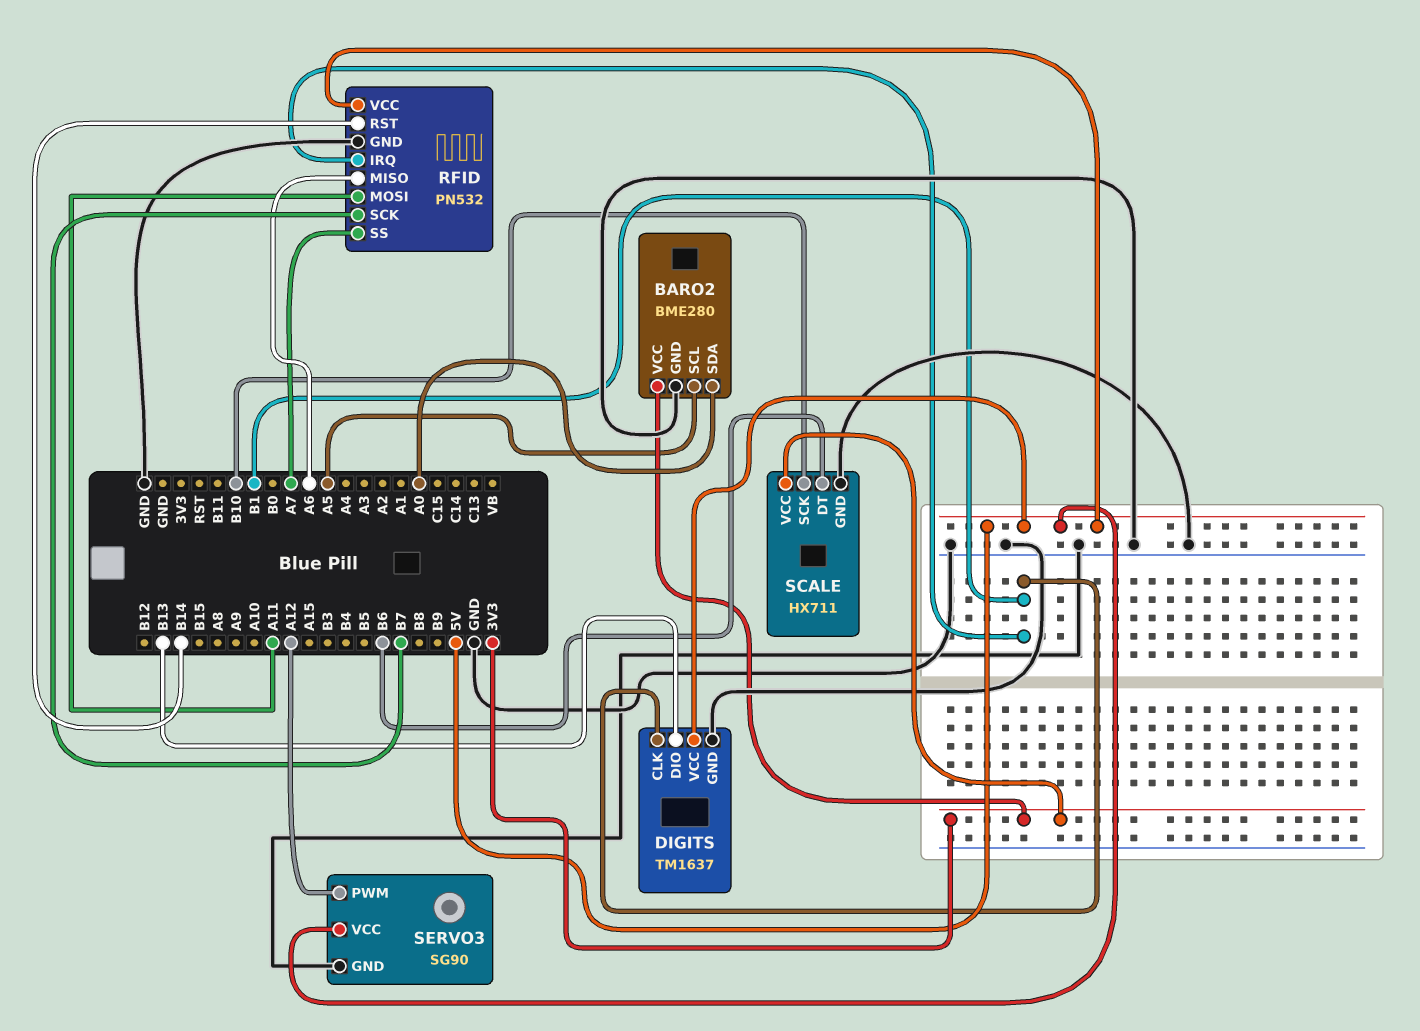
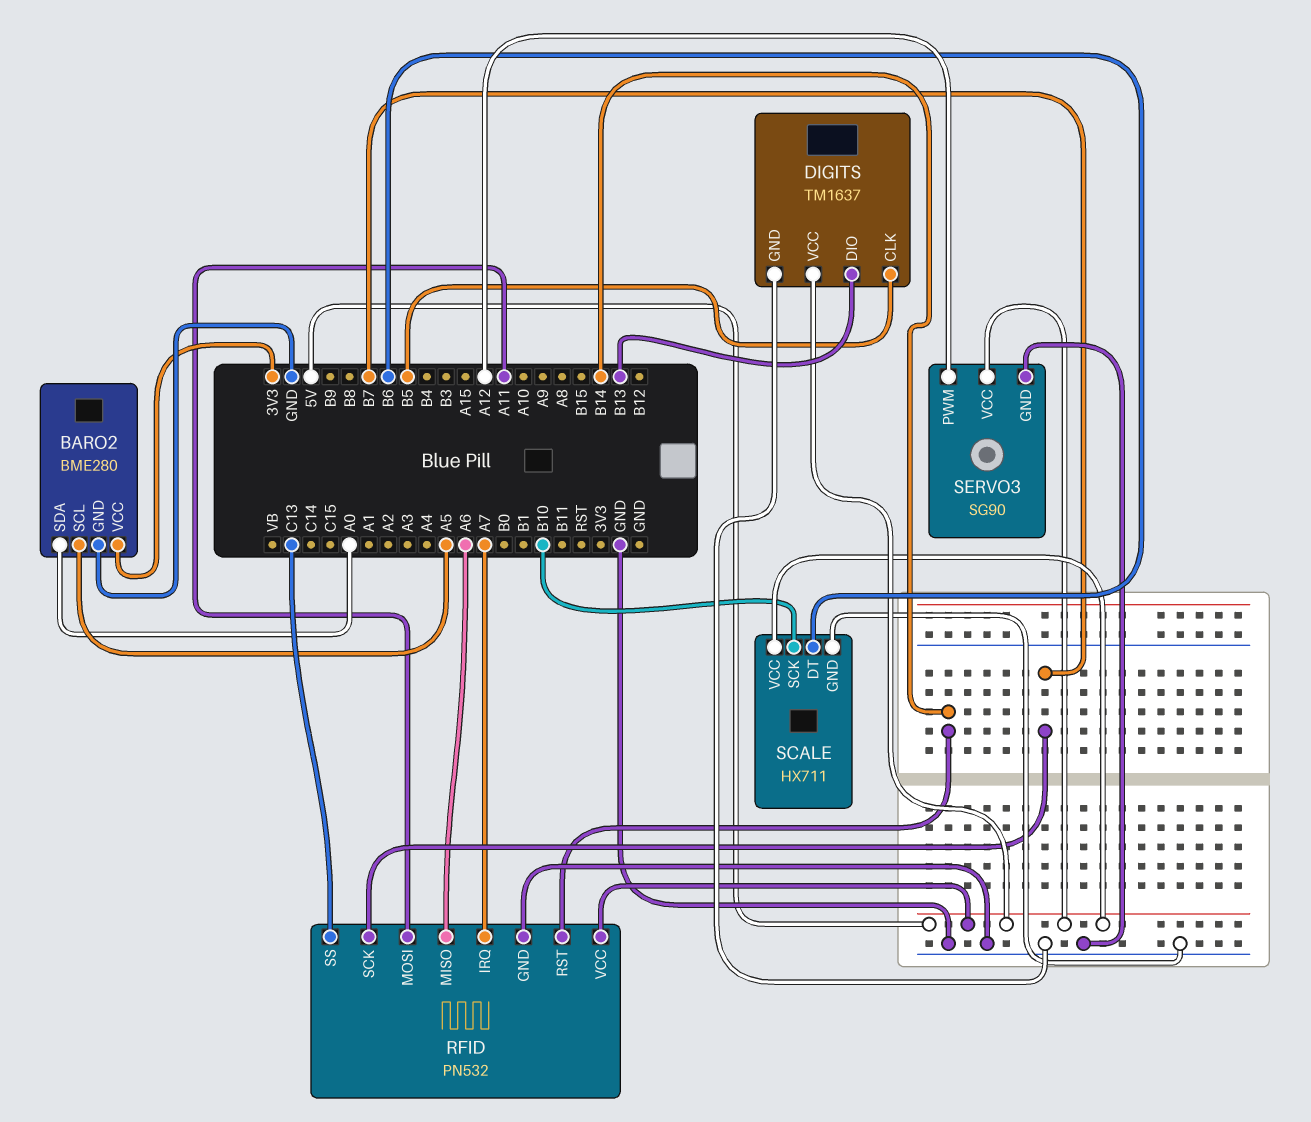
DIGITS pin CLK: B1 -> B5
RFID pin IRQ: B1 -> A7
RFID pin SS: A7 -> C13
SCALE pin VCC: 3V3 -> 5V

